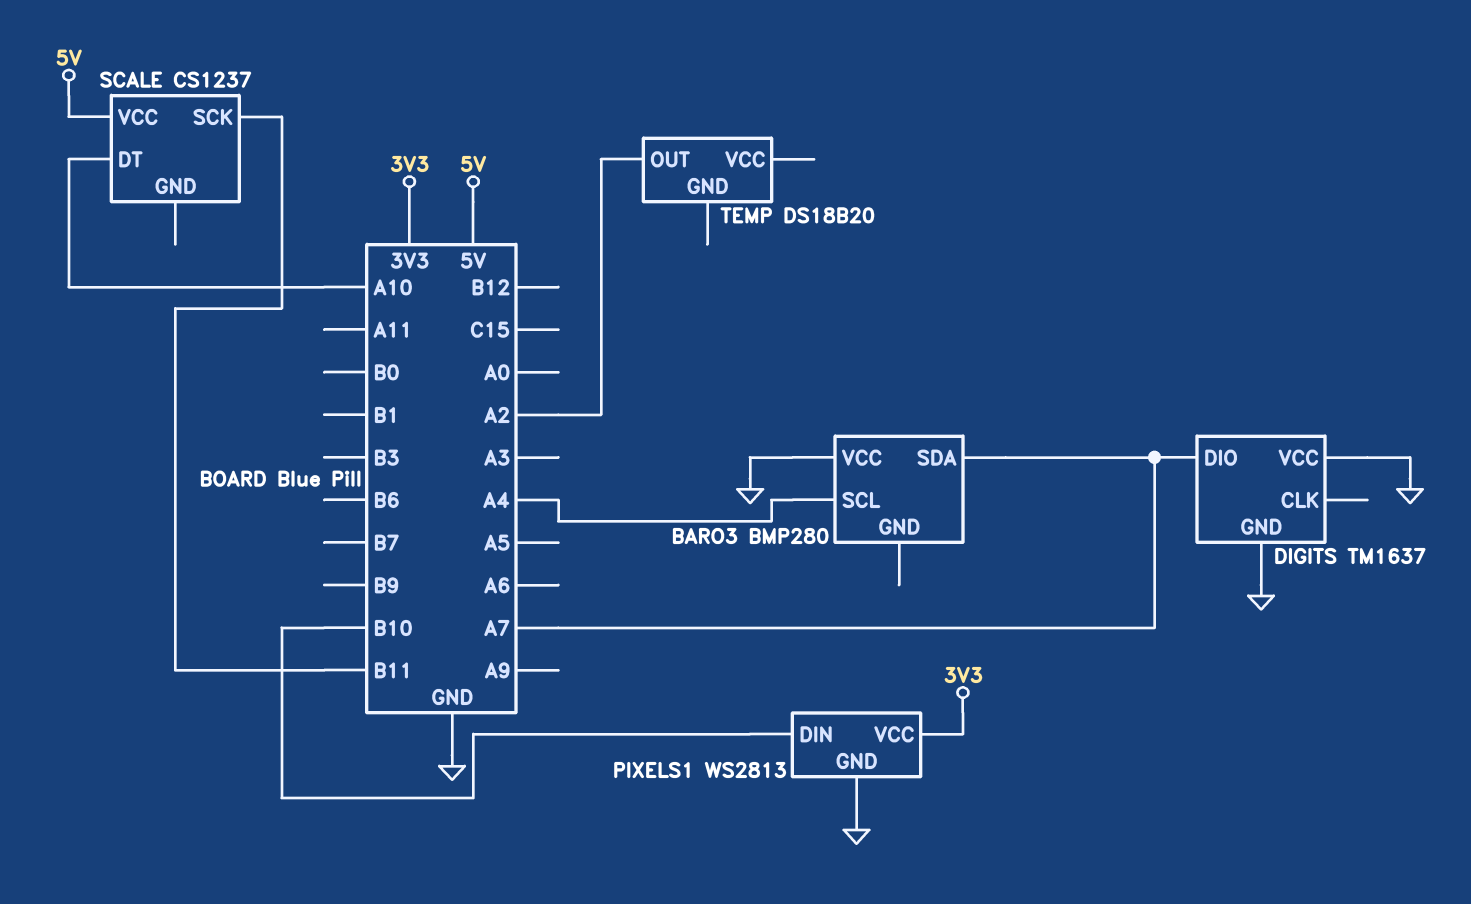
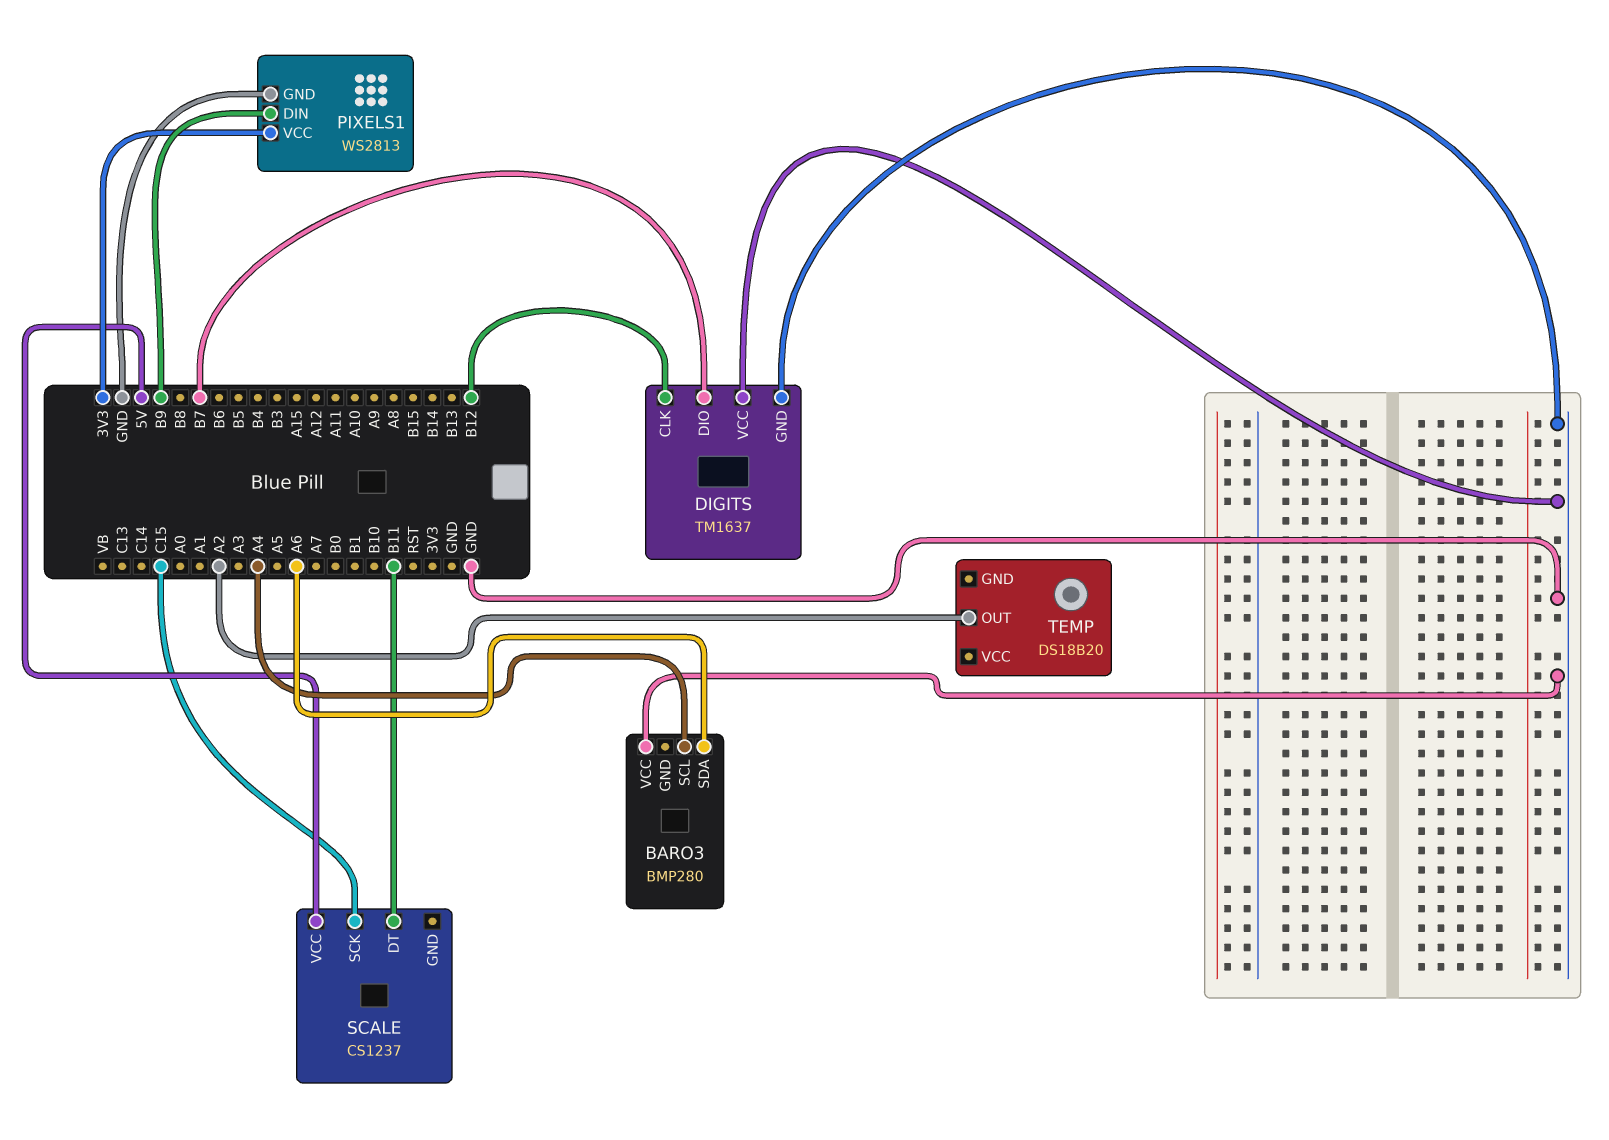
BARO3 pin SDA: A7 -> A6
DIGITS pin CLK: none -> B12
DIGITS pin DIO: A7 -> B7
PIXELS1 pin DIN: B10 -> B9
SCALE pin DT: A10 -> B11
SCALE pin SCK: B11 -> C15

